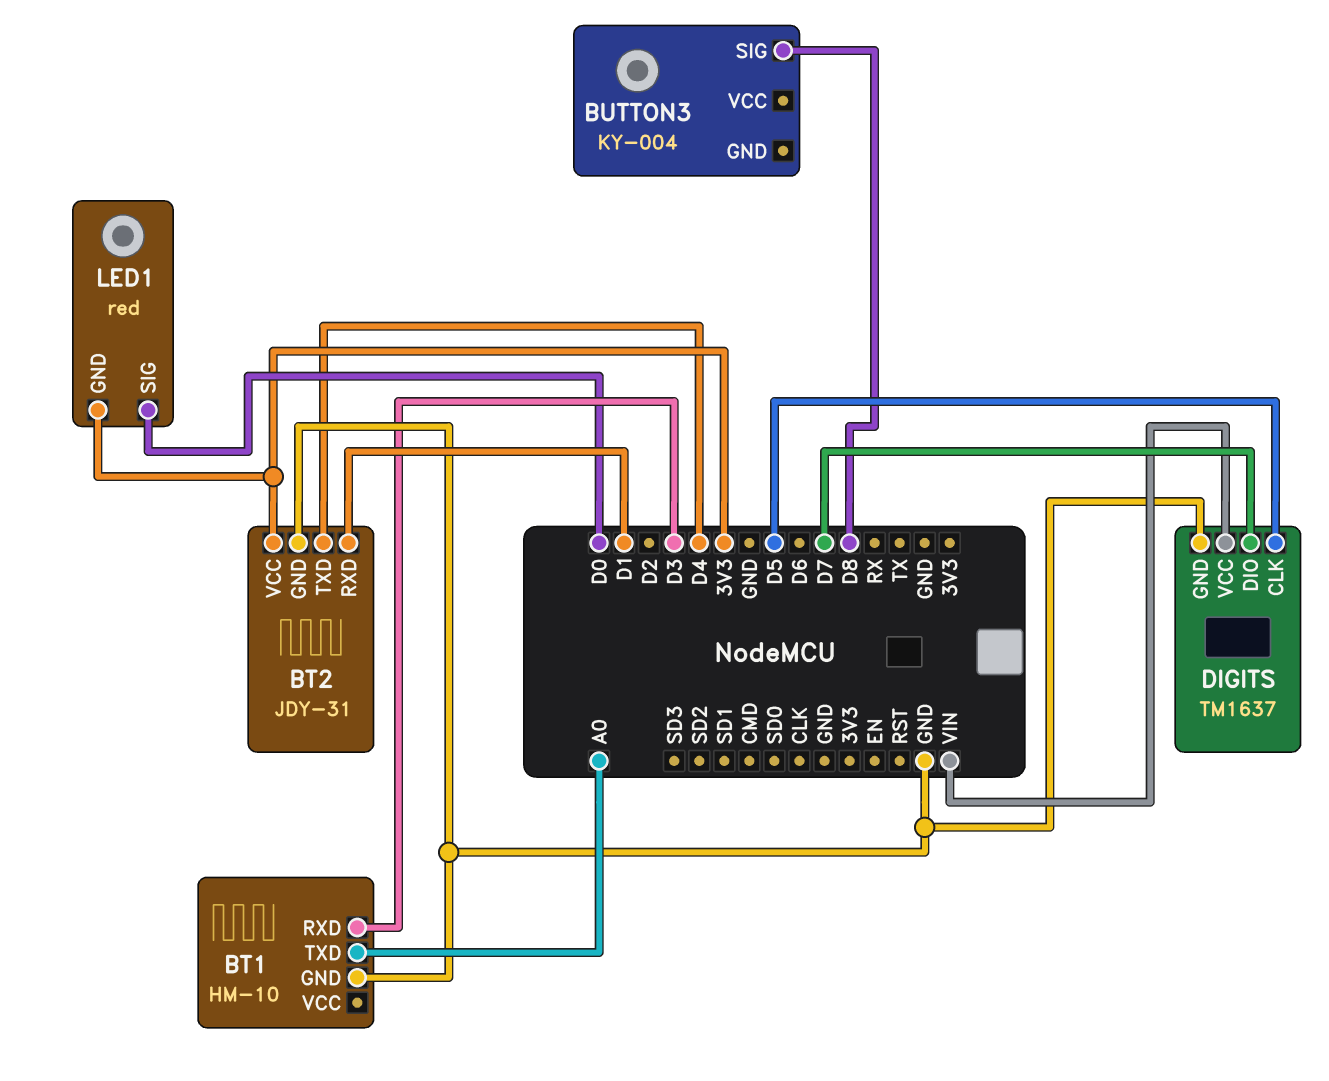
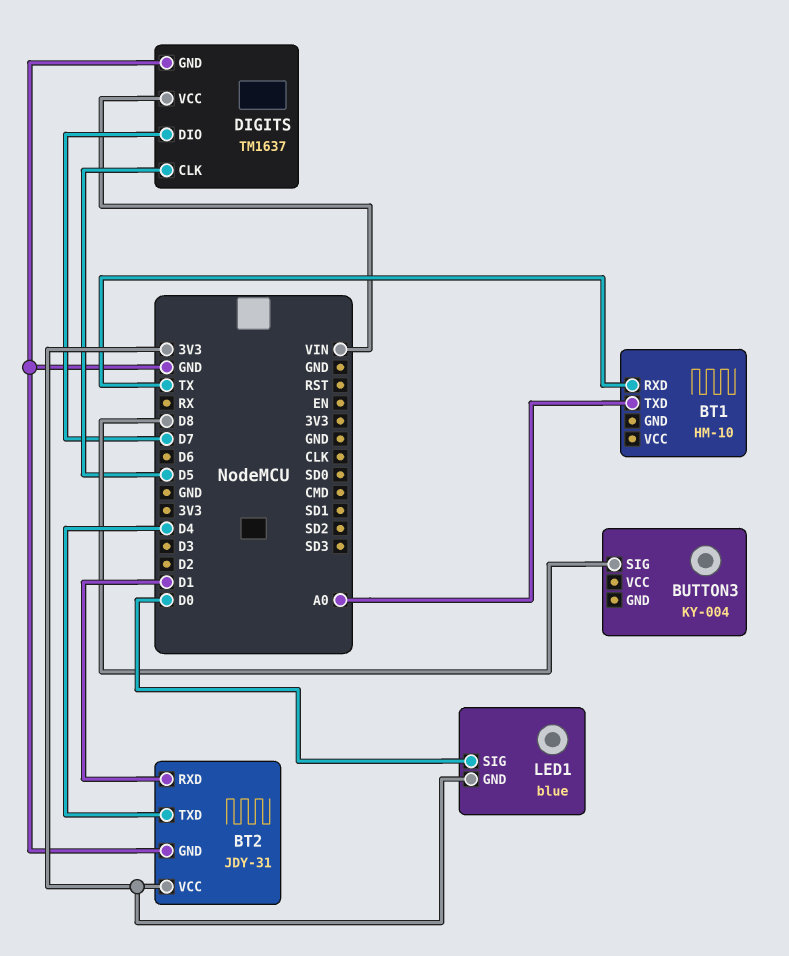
BT1 pin GND: GND -> none
BT1 pin RXD: D3 -> TX
LED1: red -> blue

